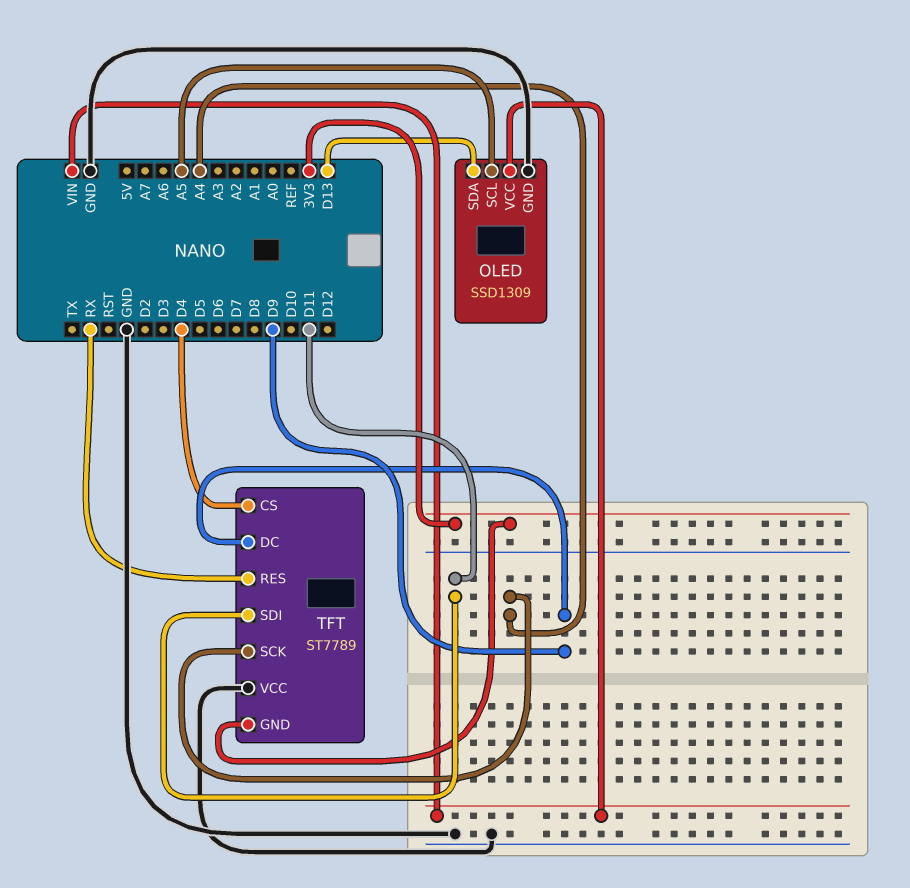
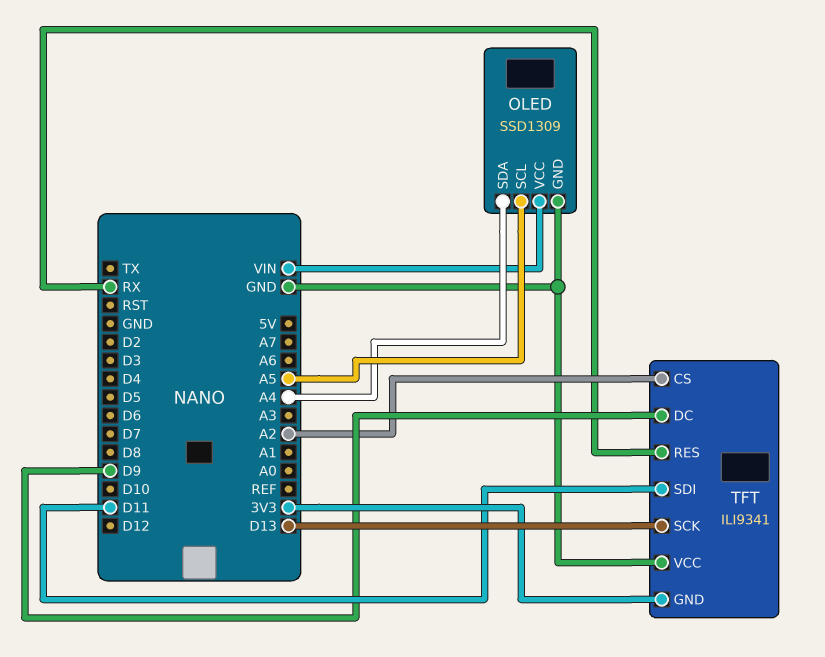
OLED pin SDA: D13 -> A4
TFT: ST7789 -> ILI9341
TFT pin CS: D4 -> A2
TFT pin SCK: A4 -> D13

